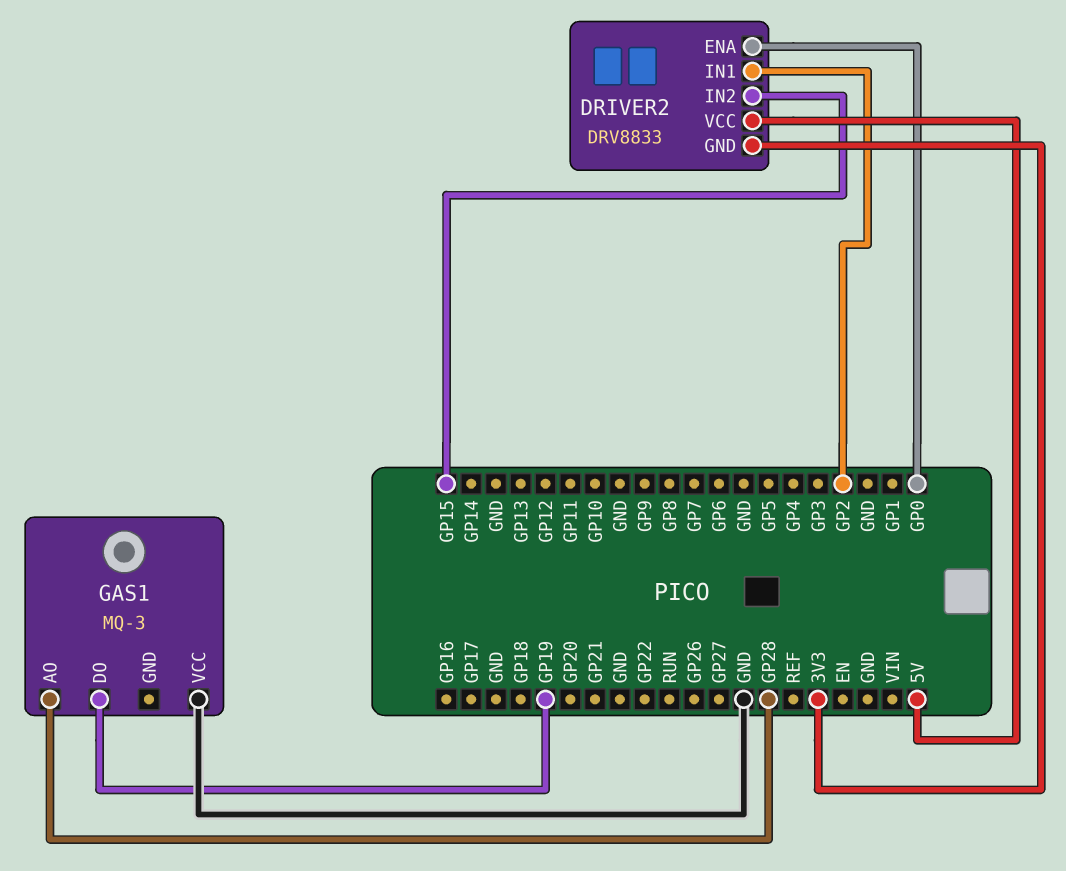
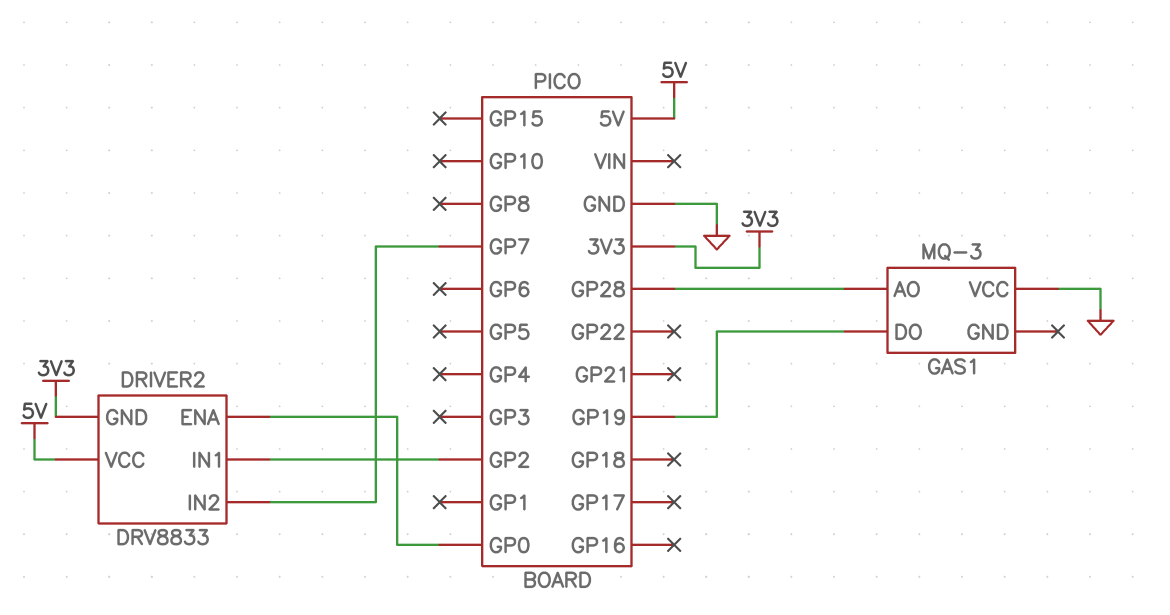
DRIVER2 pin IN2: GP15 -> GP7

